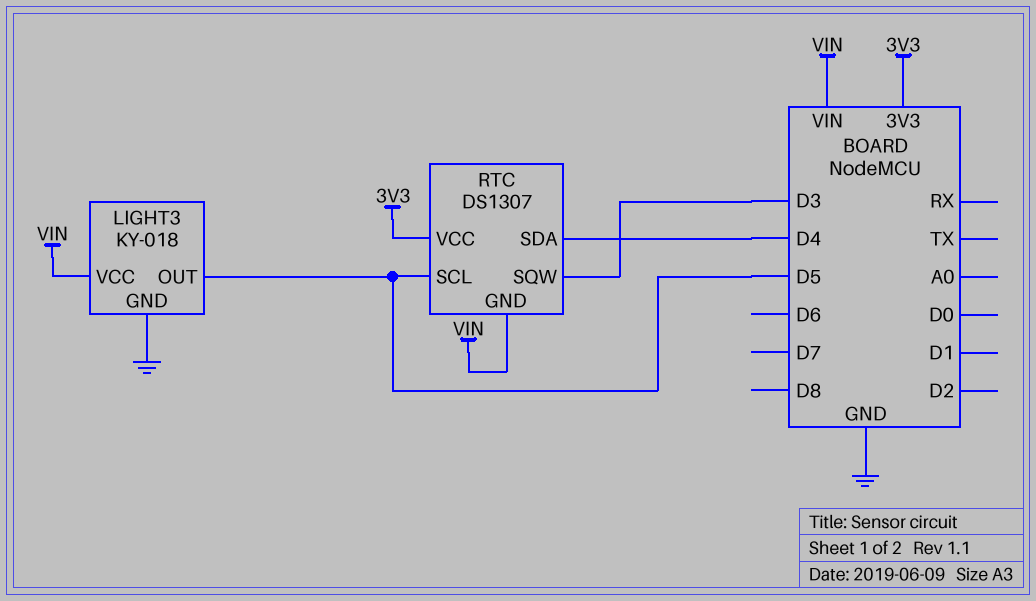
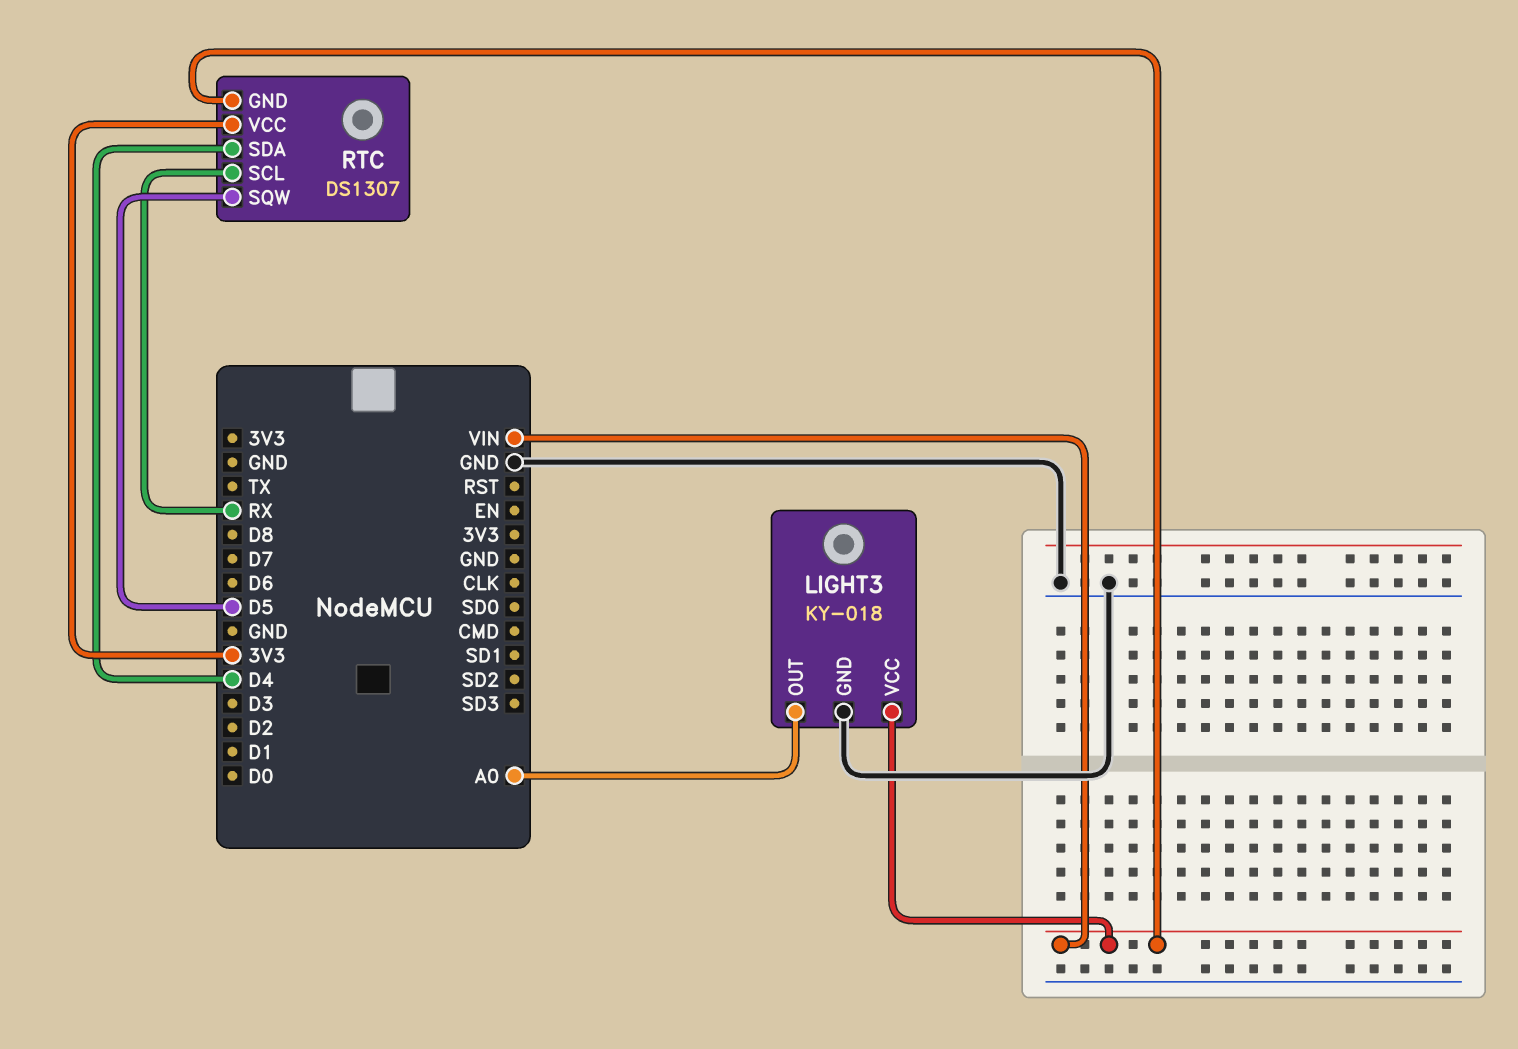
LIGHT3 pin OUT: D5 -> A0
RTC pin SCL: D5 -> RX
RTC pin SQW: D3 -> D5

